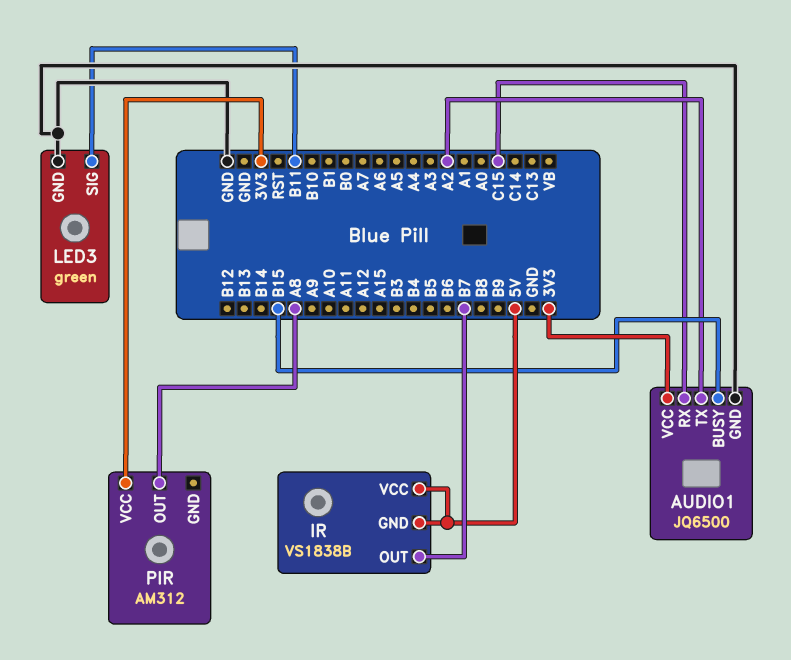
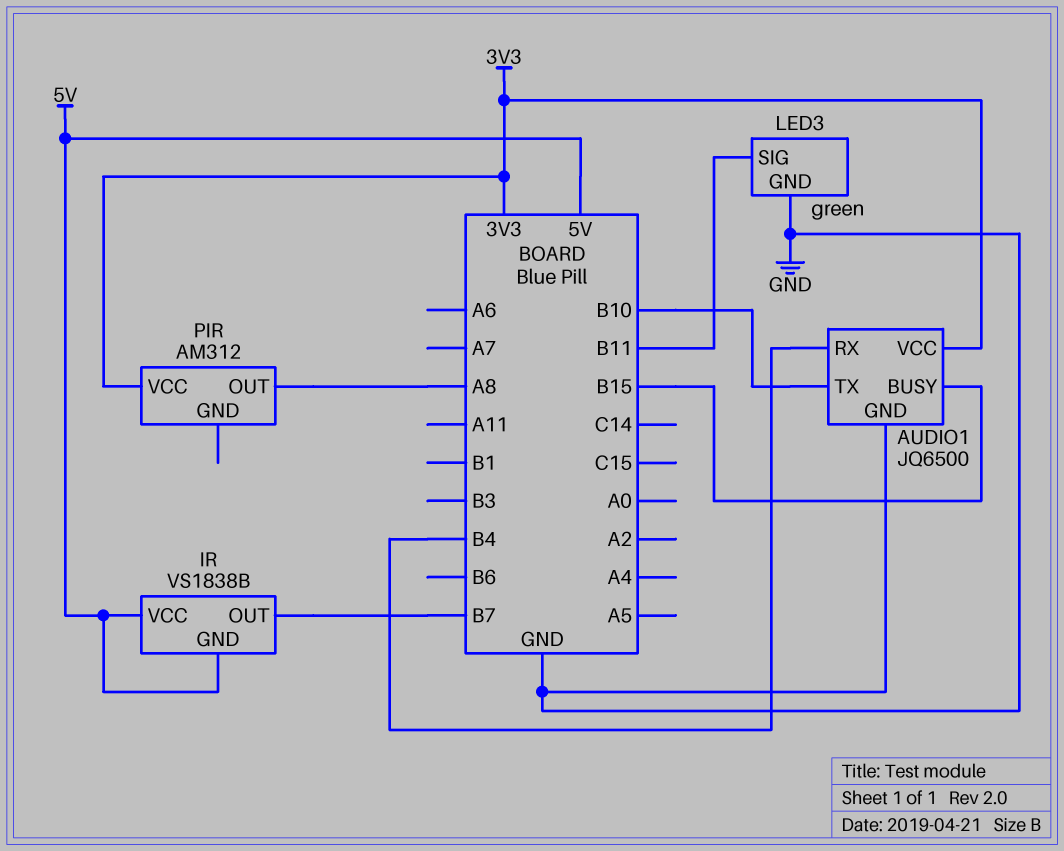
AUDIO1 pin RX: C15 -> B4
AUDIO1 pin TX: A2 -> B10

